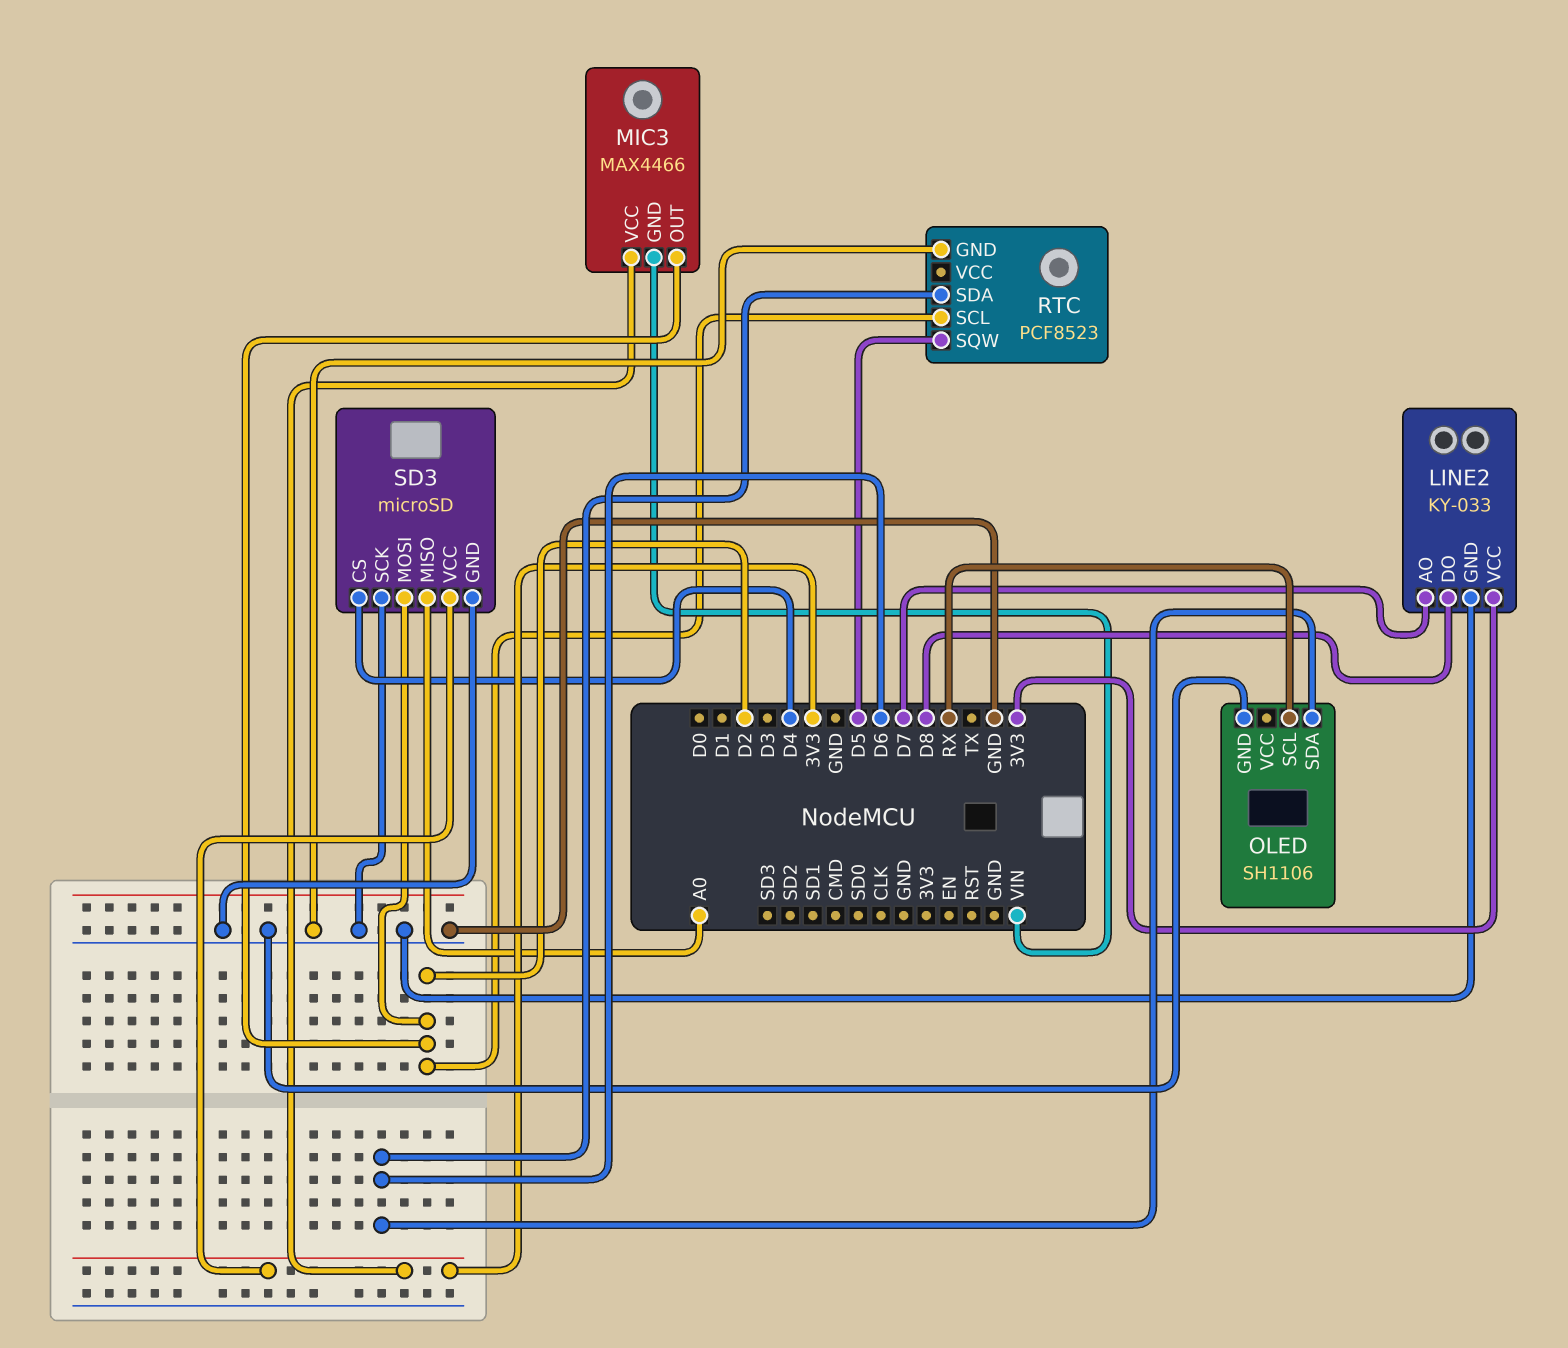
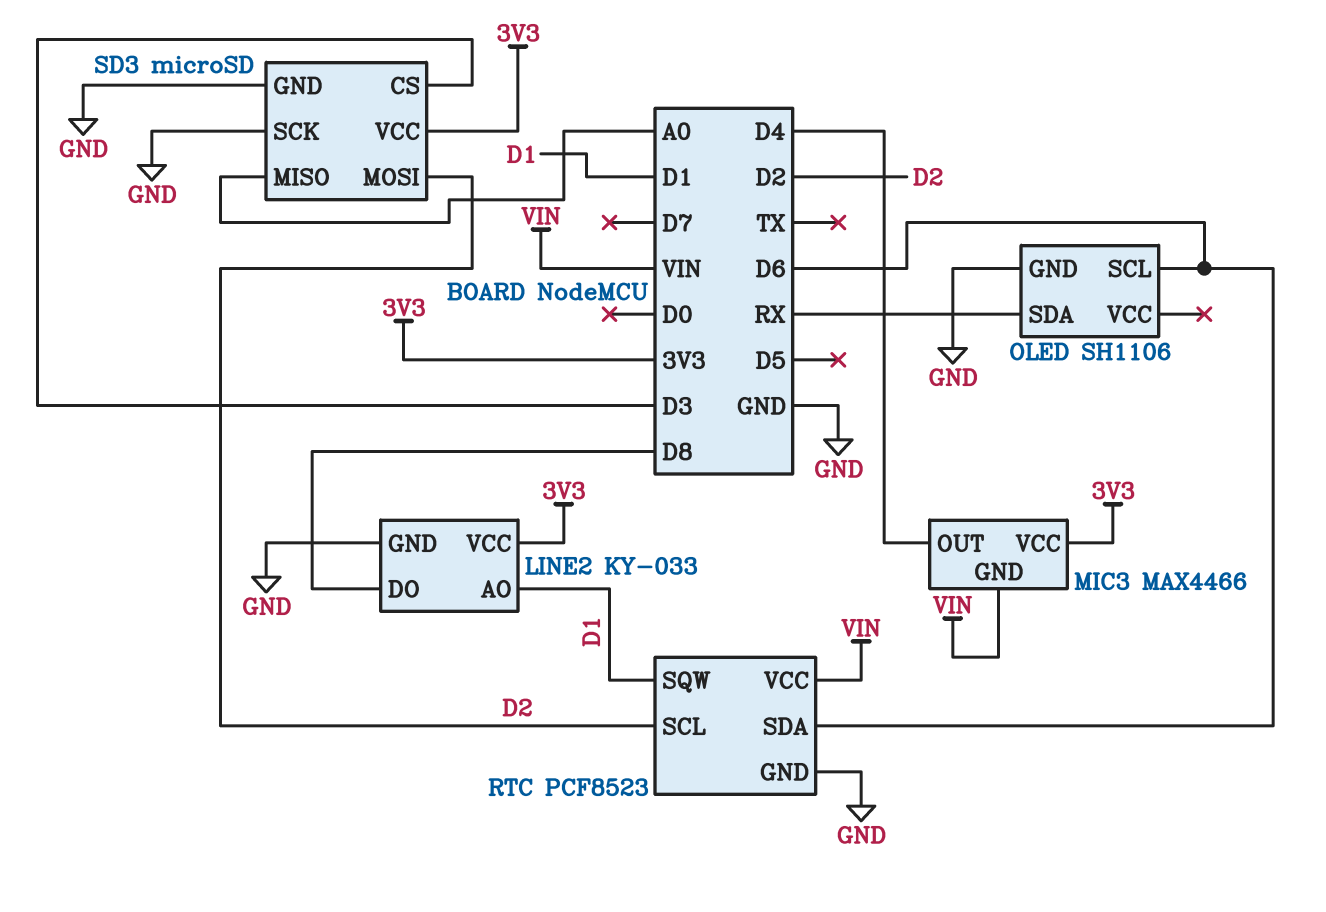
LINE2 pin AO: D7 -> D1
MIC3 pin OUT: D2 -> D4
OLED pin SCL: RX -> D6
OLED pin SDA: D6 -> RX
RTC pin SQW: D5 -> D1
RTC pin VCC: none -> VIN
SD3 pin CS: D4 -> D3

